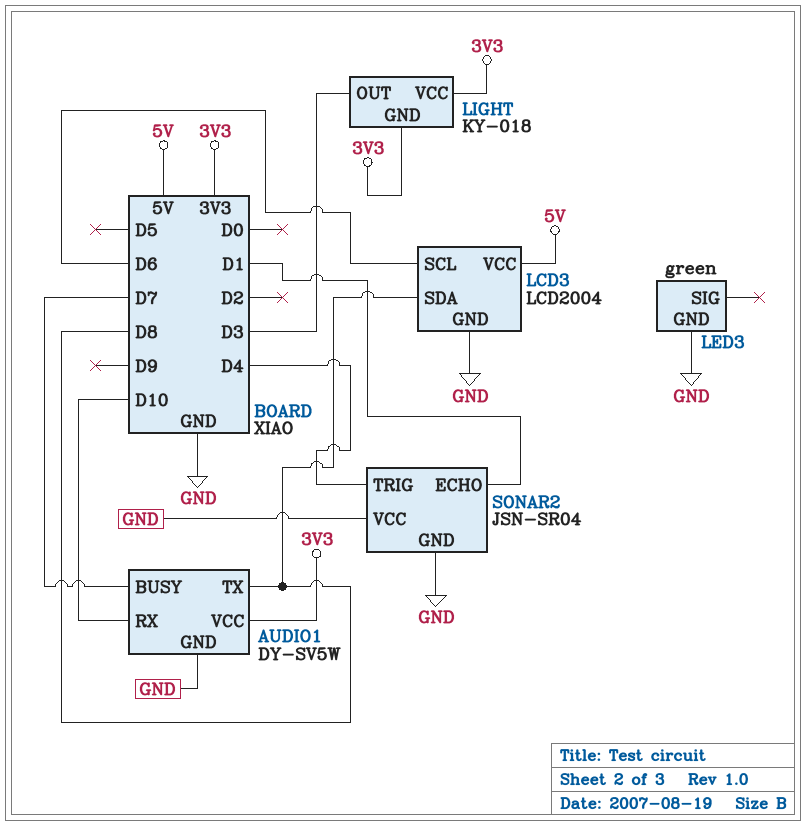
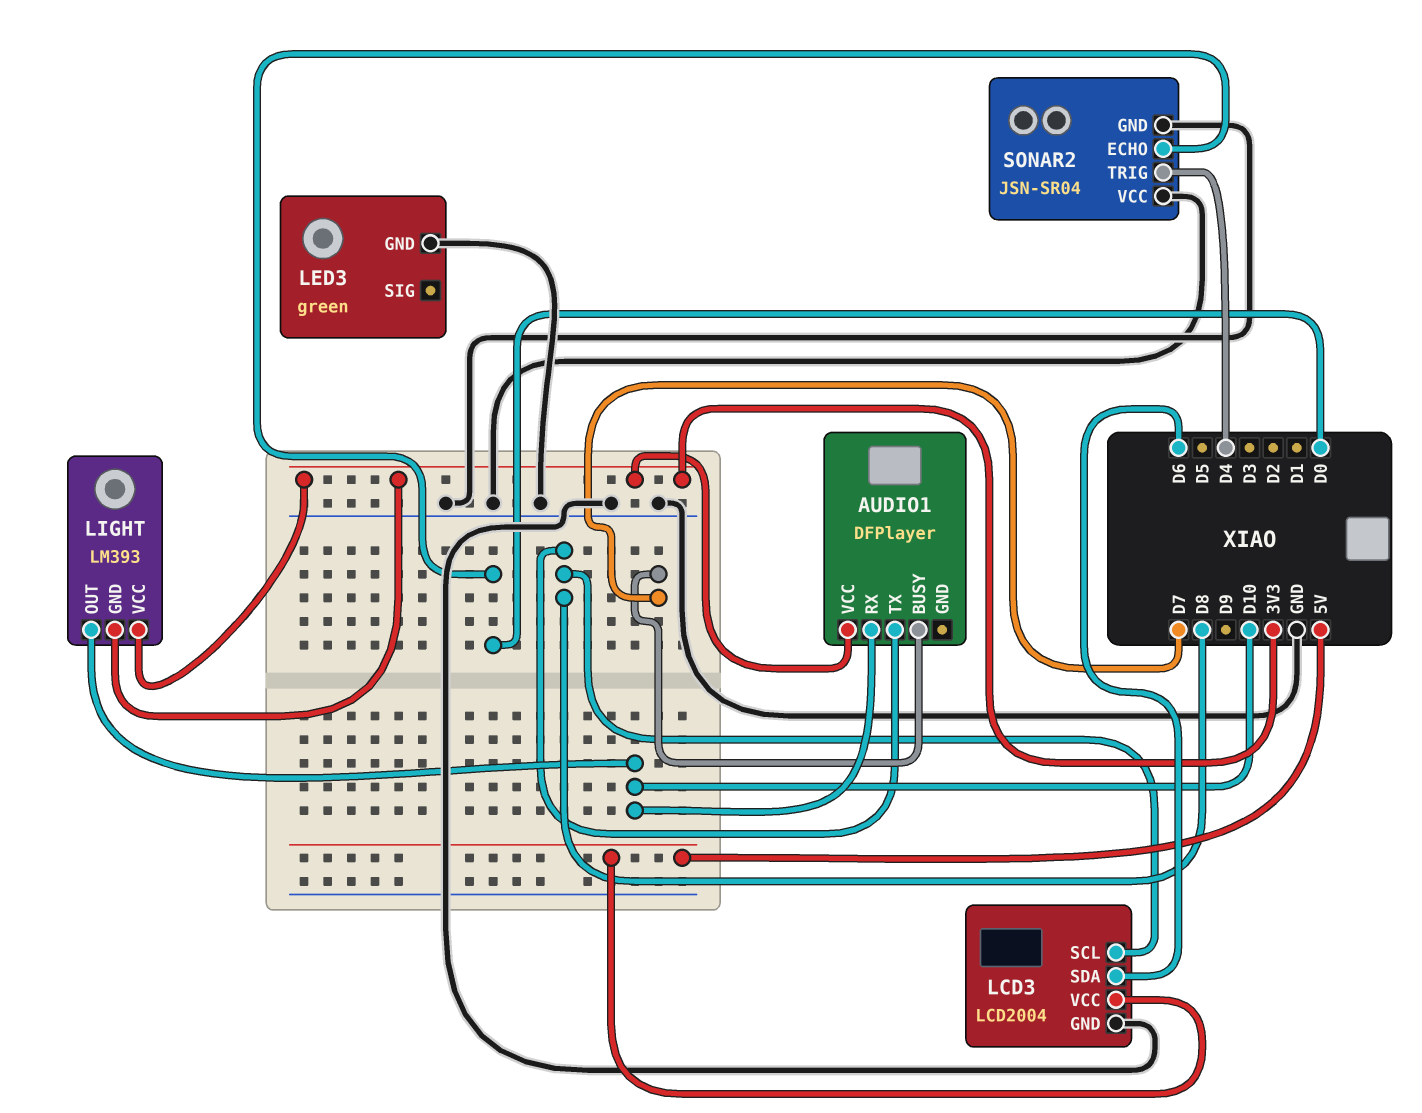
AUDIO1: DY-SV5W -> DFPlayer
AUDIO1 pin GND: GND -> none
LCD3 pin SCL: D6 -> D8
LCD3 pin SDA: D8 -> D6
LIGHT: KY-018 -> LM393
LIGHT pin OUT: D3 -> D10
SONAR2 pin ECHO: D1 -> D0

